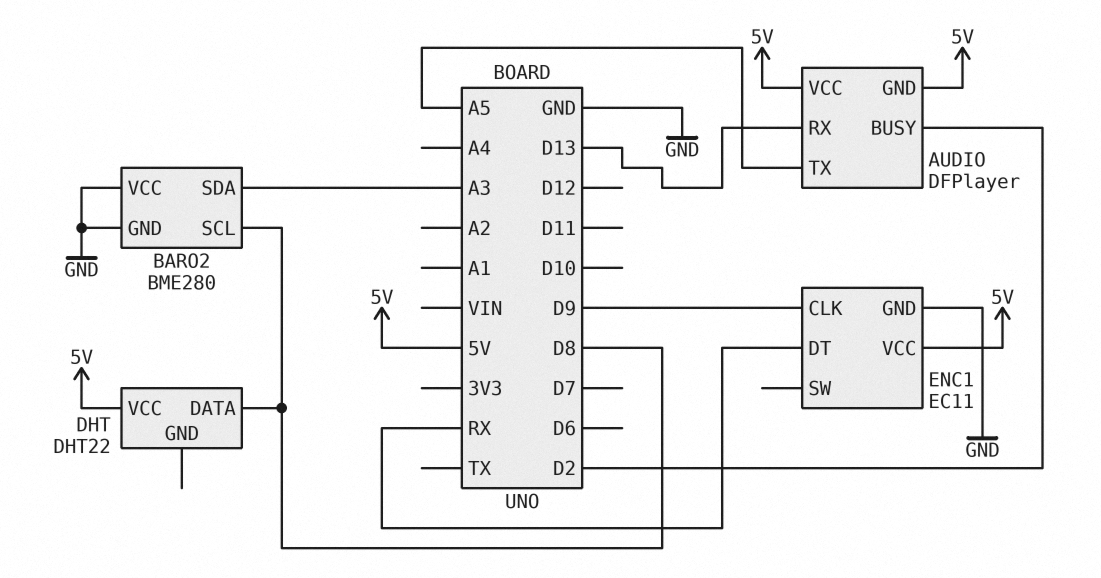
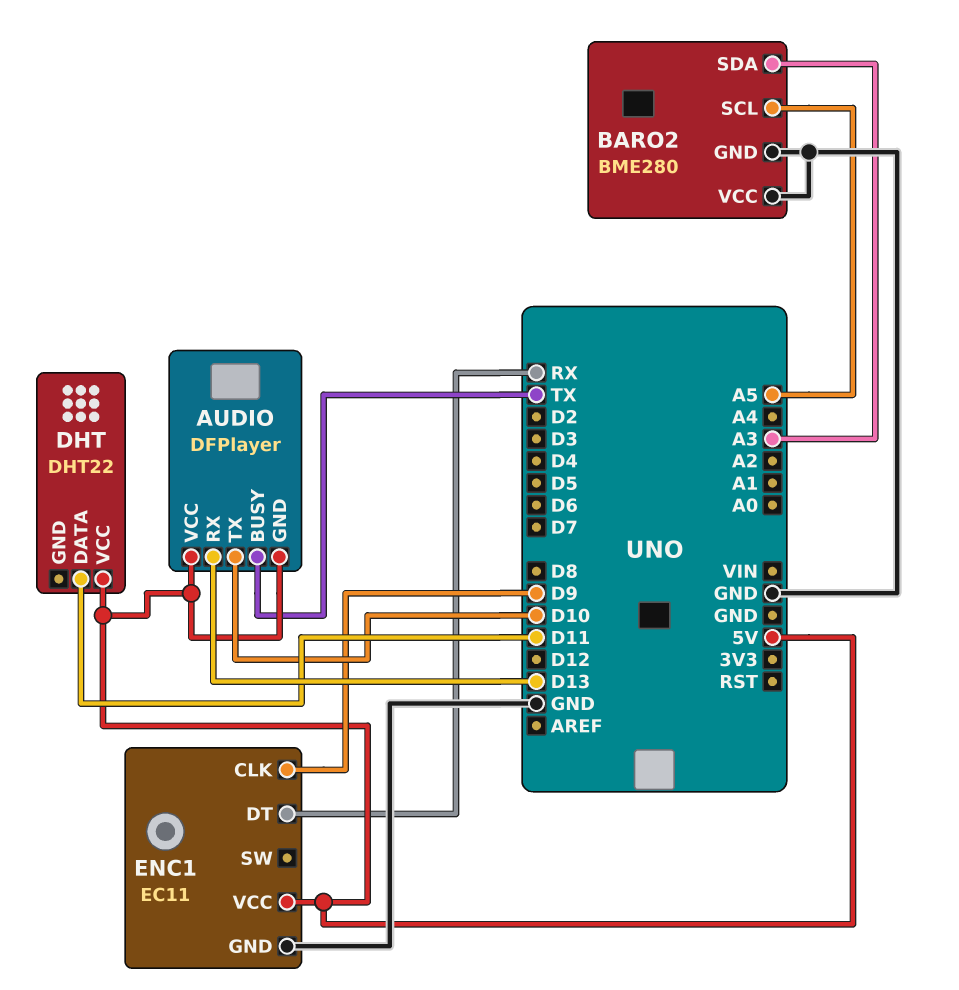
AUDIO pin BUSY: D2 -> TX
AUDIO pin TX: A5 -> D10
BARO2 pin SCL: D8 -> A5
DHT pin DATA: D8 -> D11

